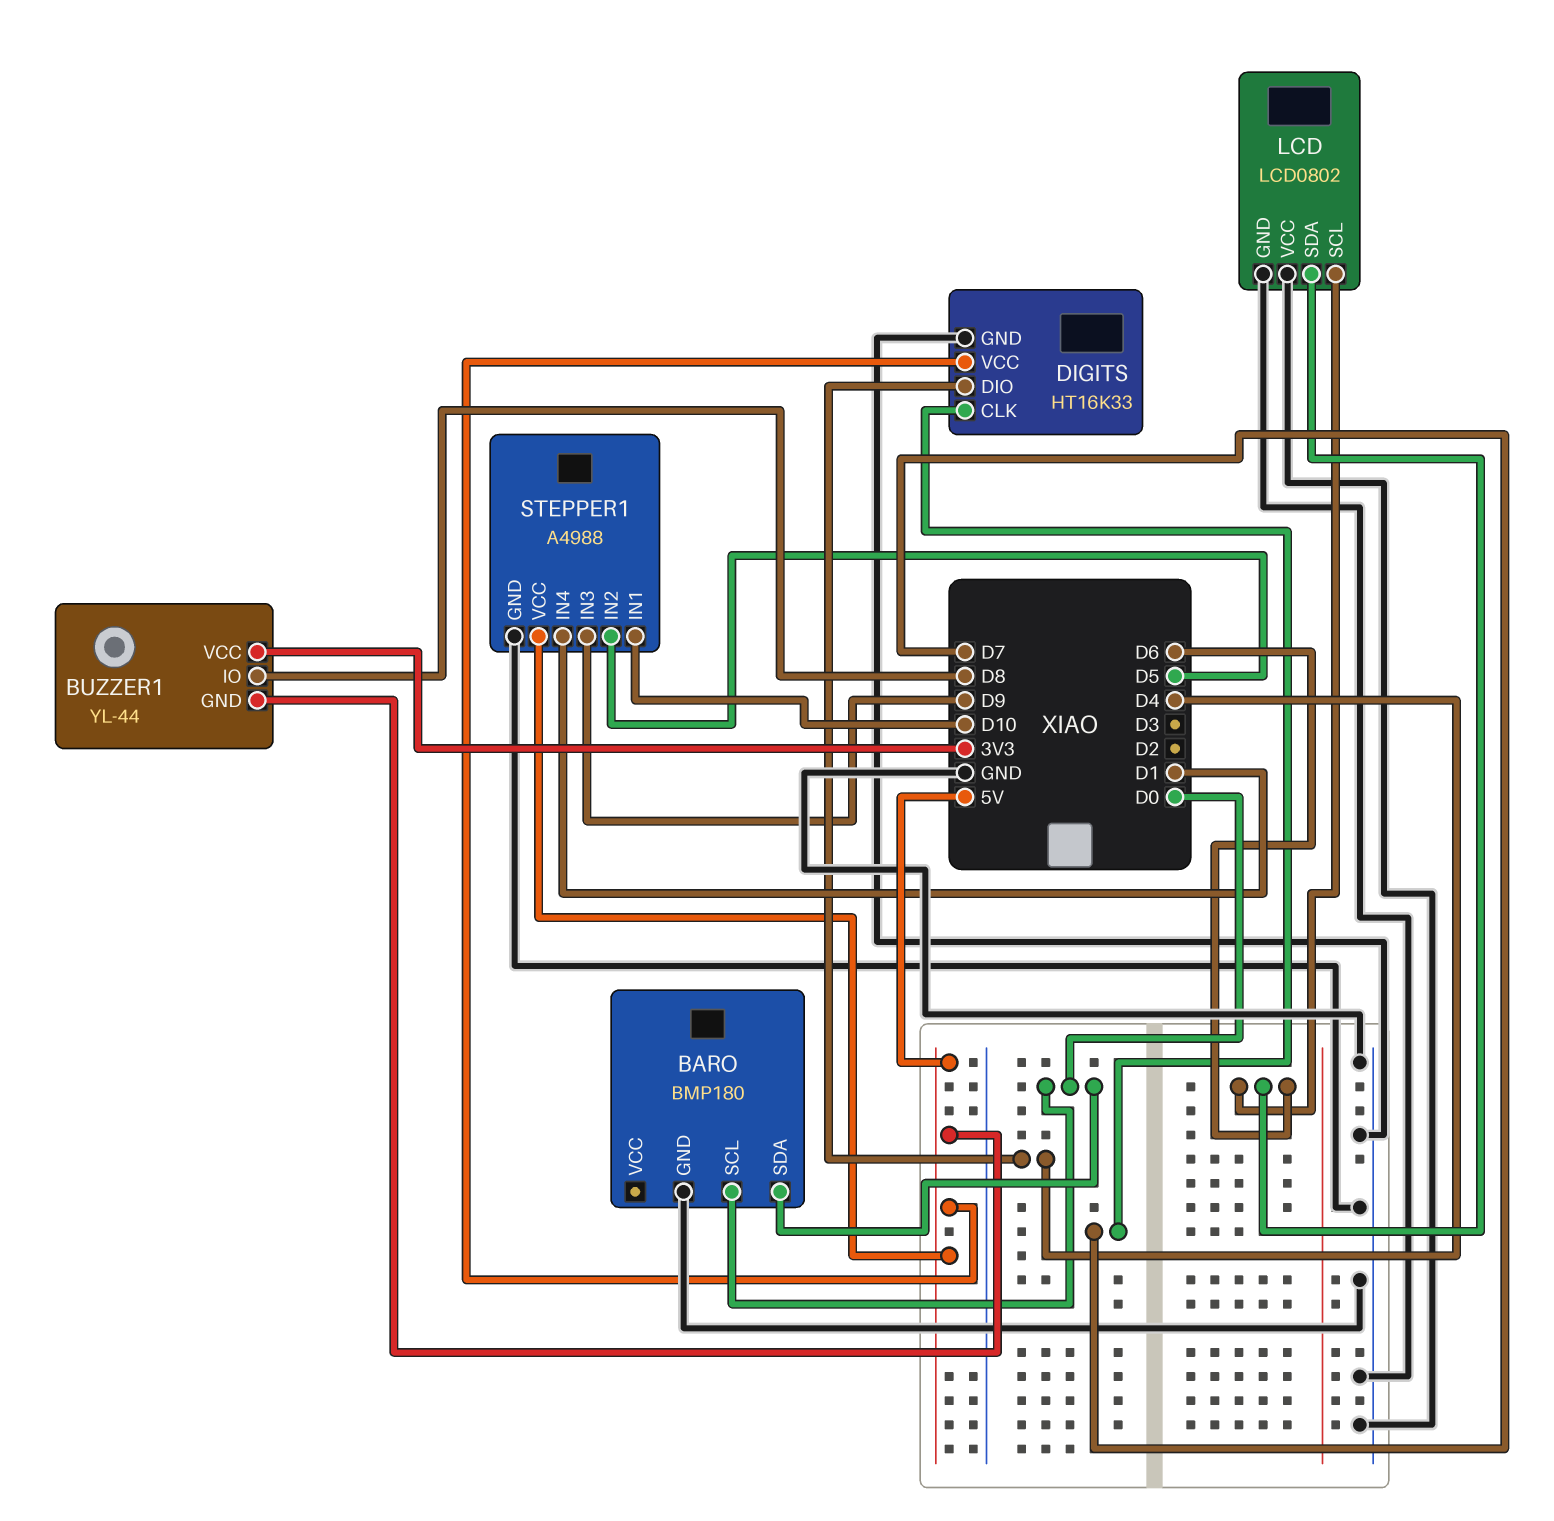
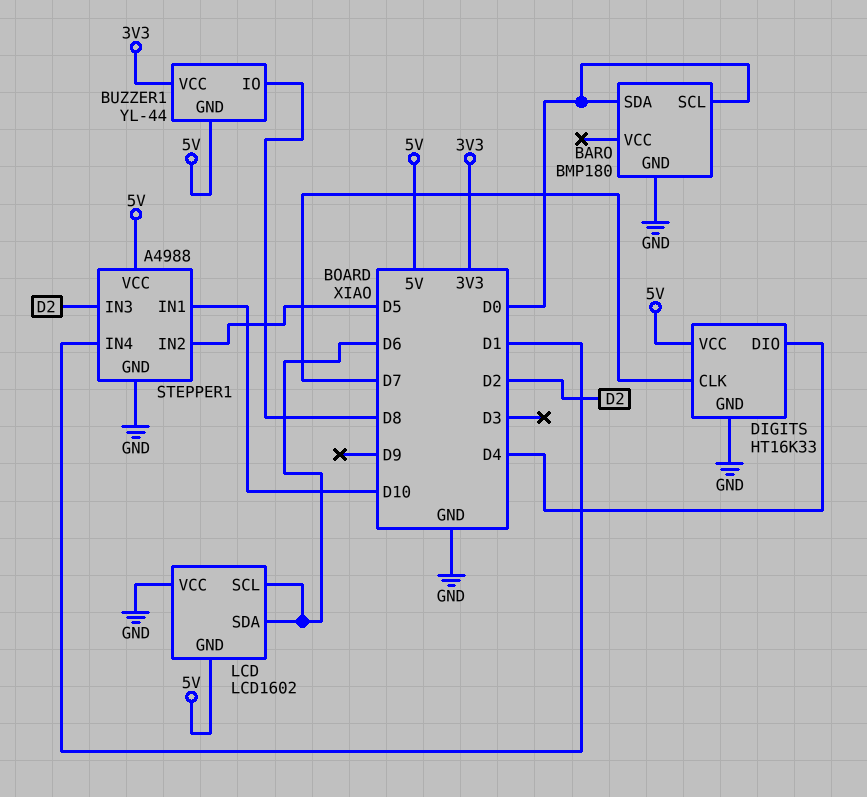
LCD: LCD0802 -> LCD1602
LCD pin GND: GND -> 5V
STEPPER1 pin IN3: D9 -> D2

